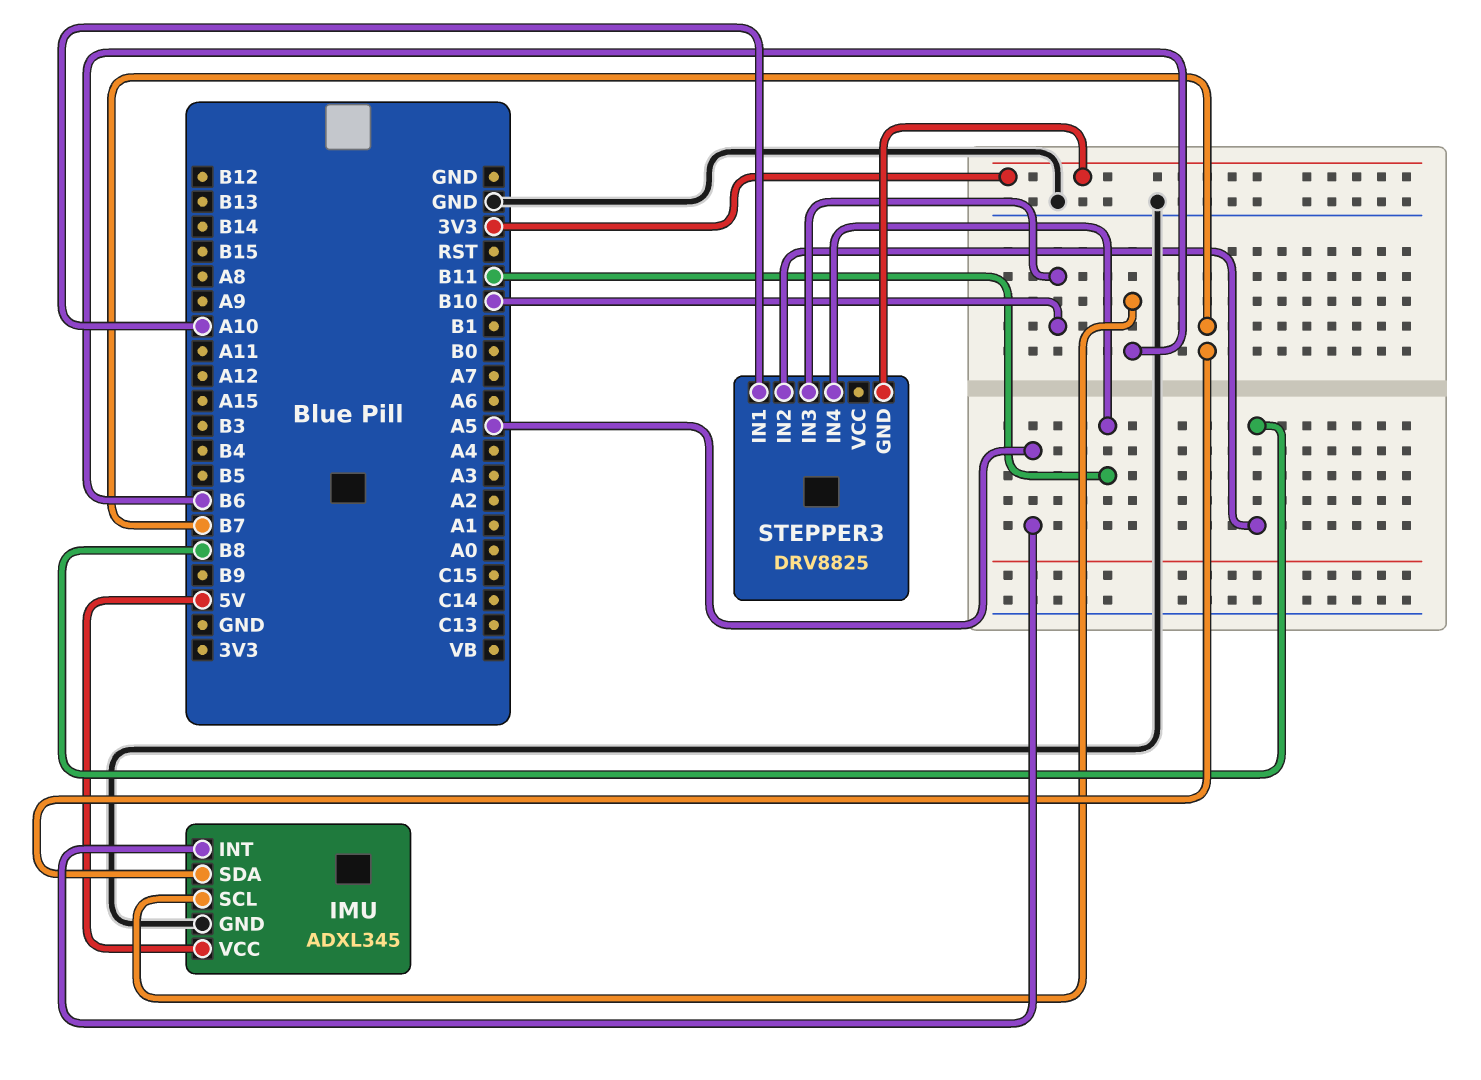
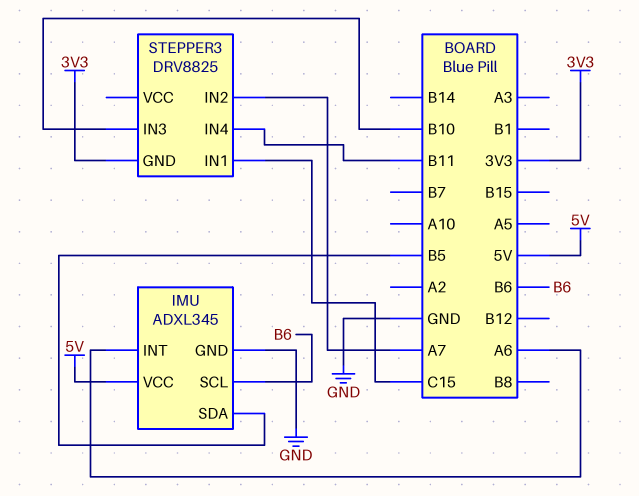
IMU pin INT: A5 -> A6
IMU pin SDA: B7 -> B5
STEPPER3 pin IN1: A10 -> C15
STEPPER3 pin IN2: B8 -> A7

